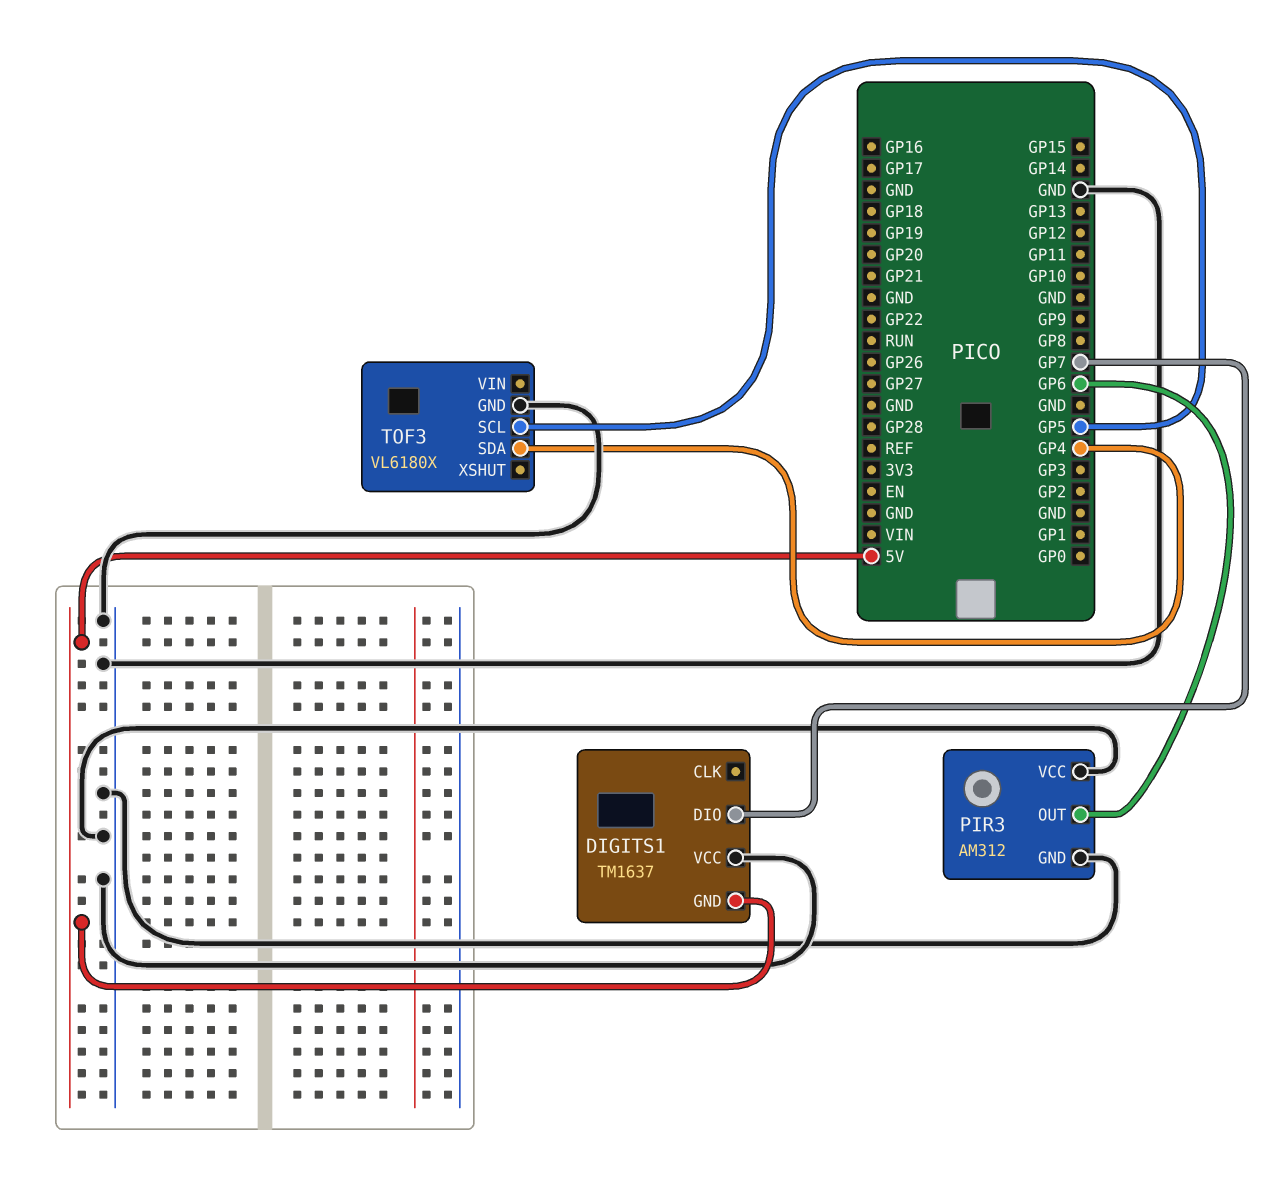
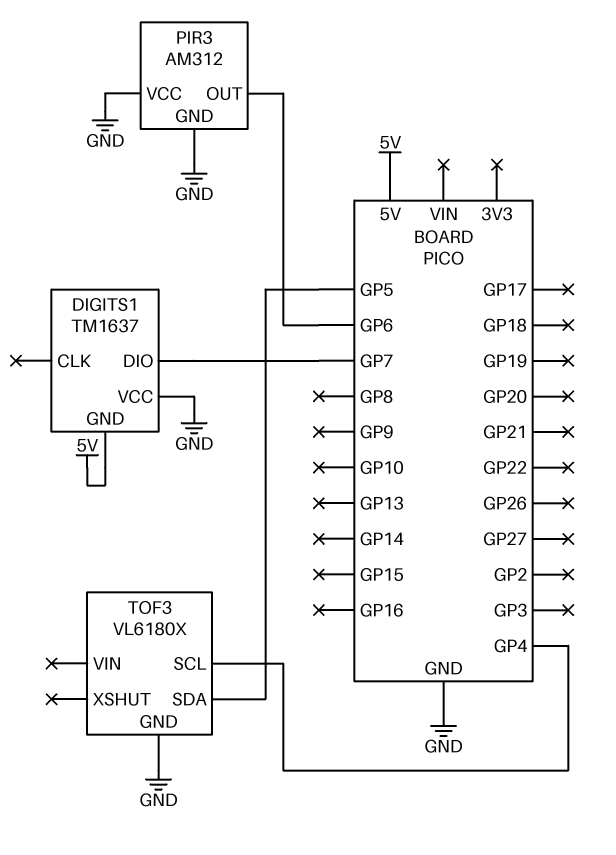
TOF3 pin SCL: GP5 -> GP4
TOF3 pin SDA: GP4 -> GP5

